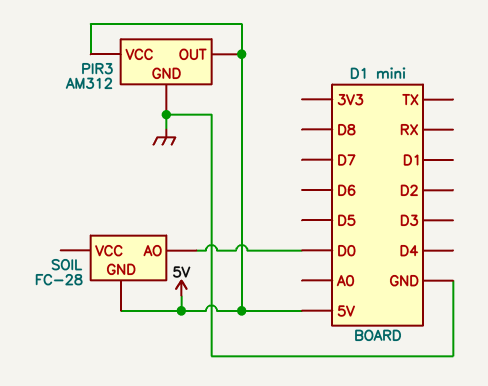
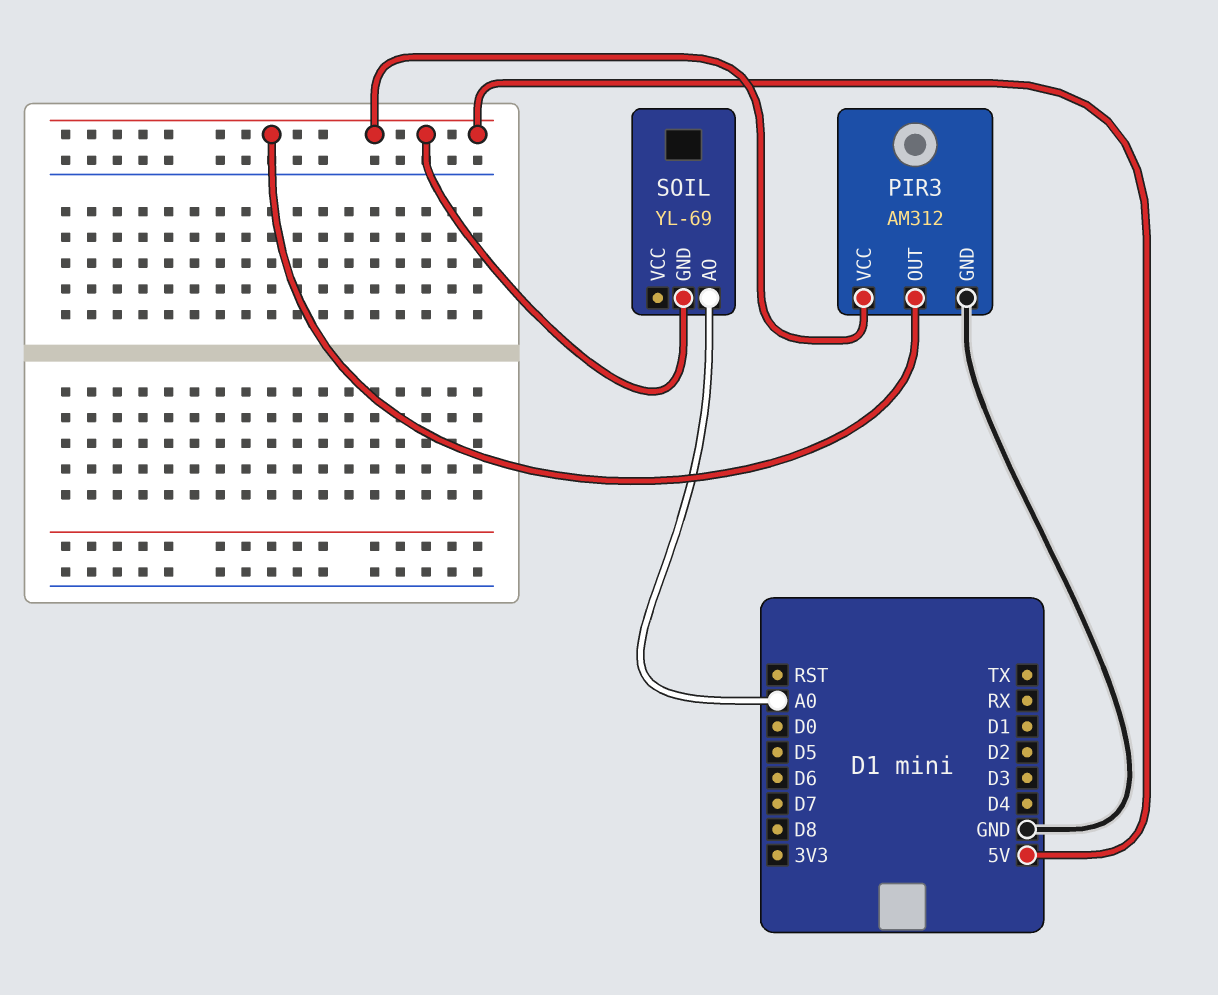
SOIL: FC-28 -> YL-69
SOIL pin AO: D0 -> A0

